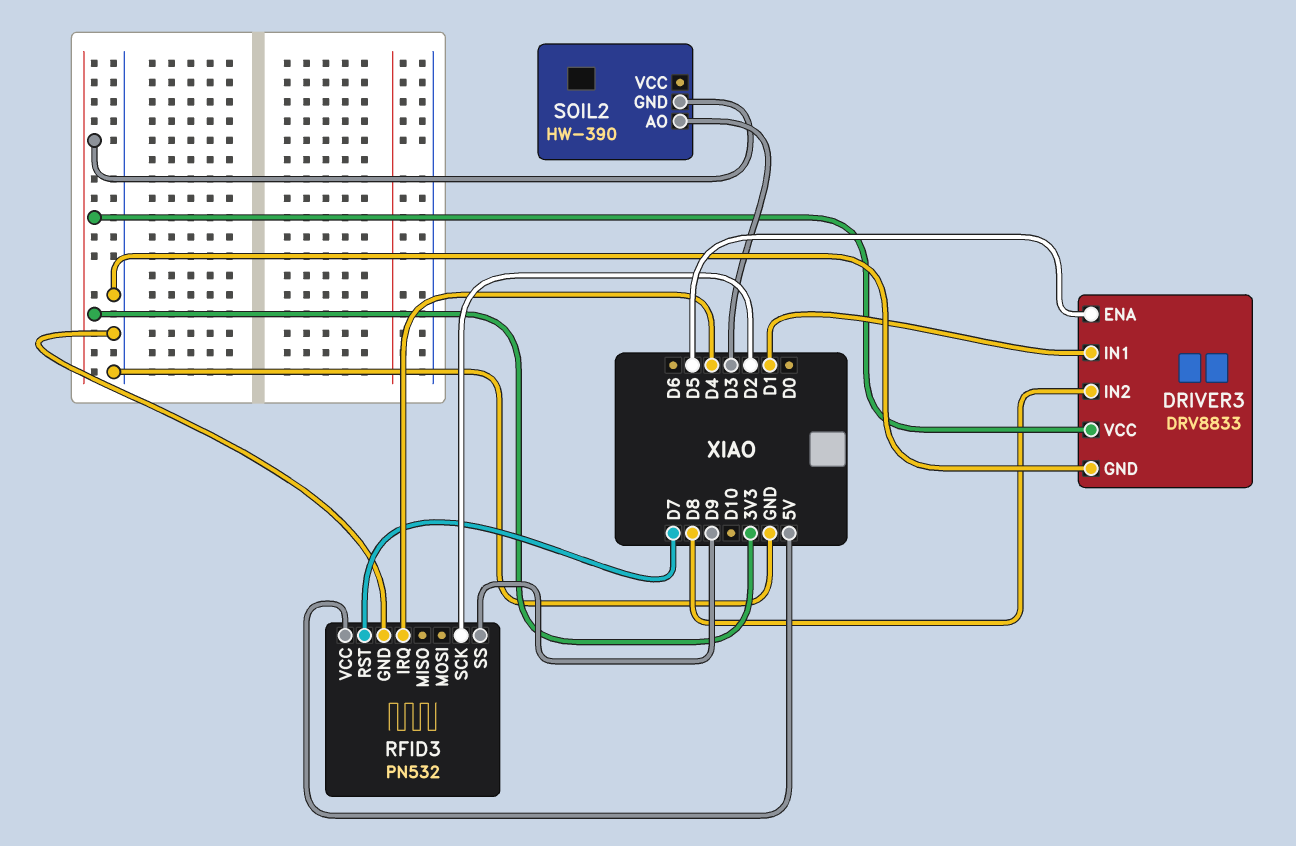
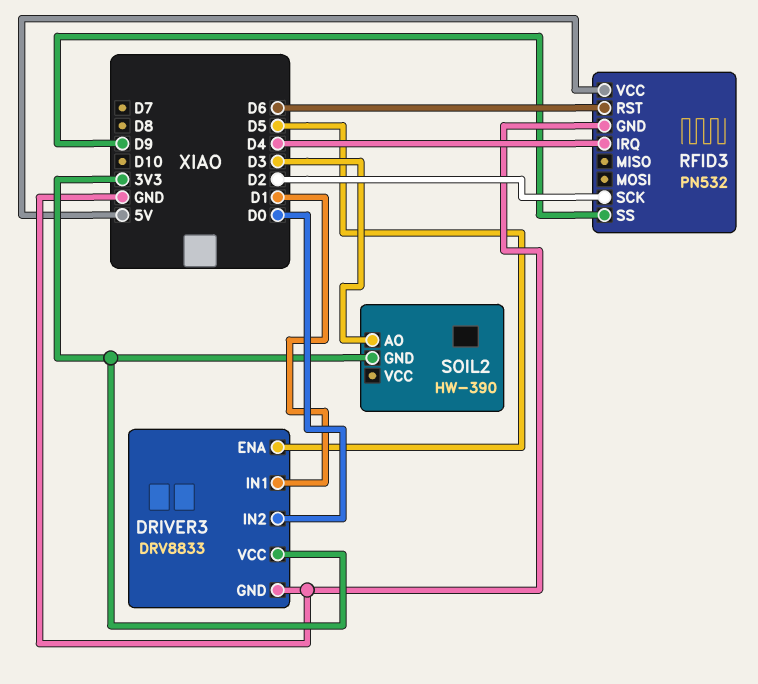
DRIVER3 pin IN2: D8 -> D0
RFID3 pin RST: D7 -> D6

